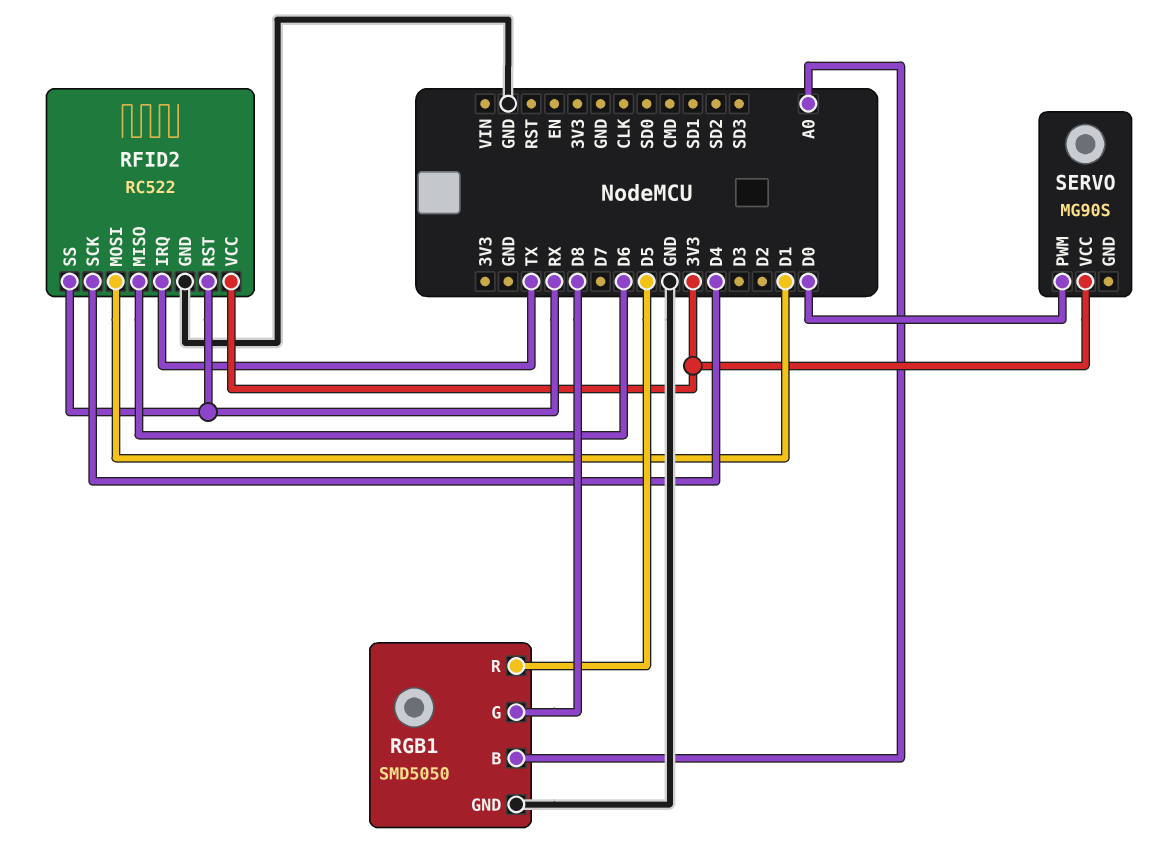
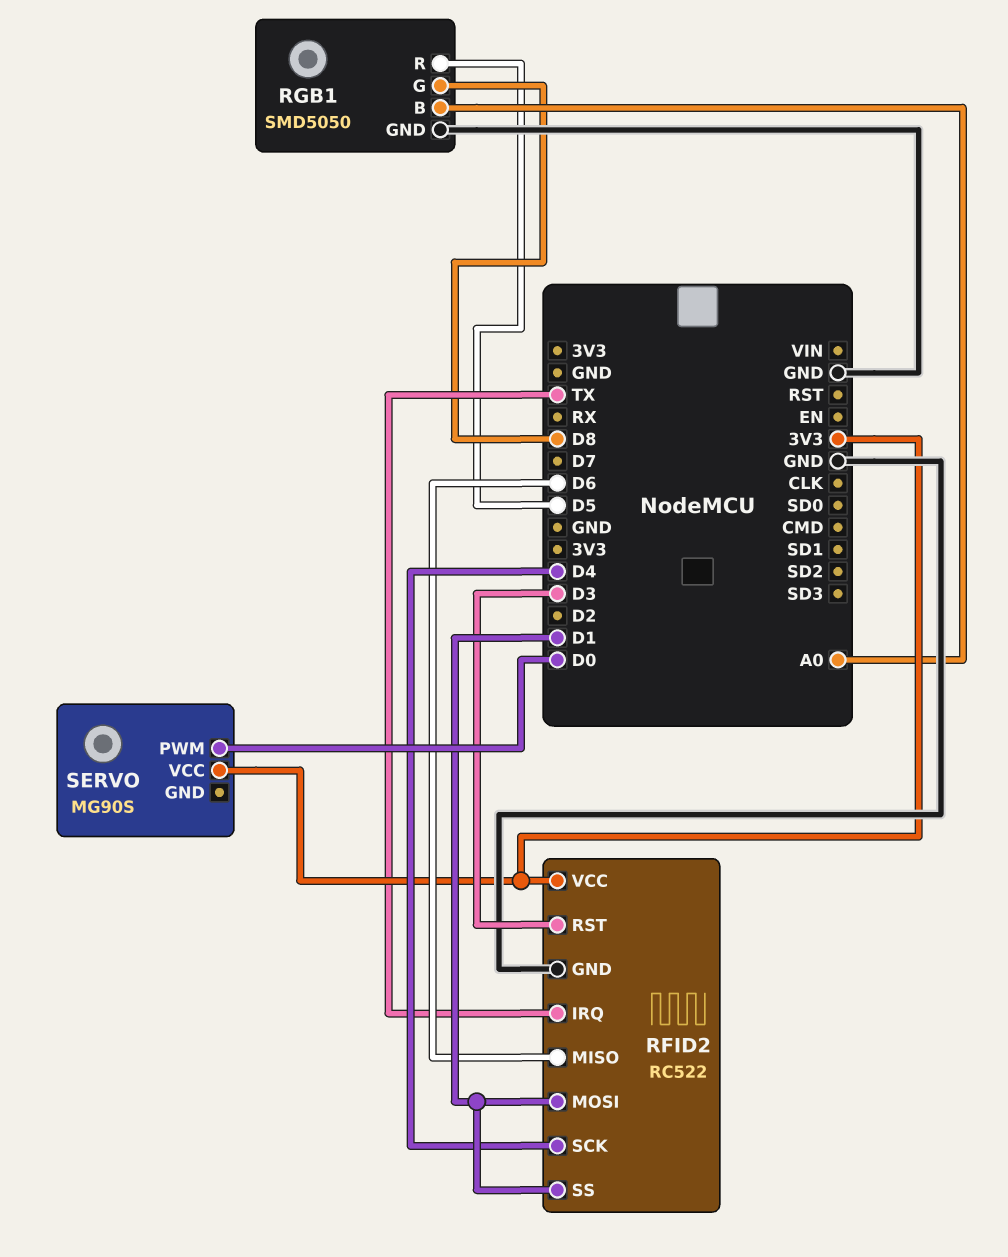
RFID2 pin RST: RX -> D3
RFID2 pin SS: RX -> D1

